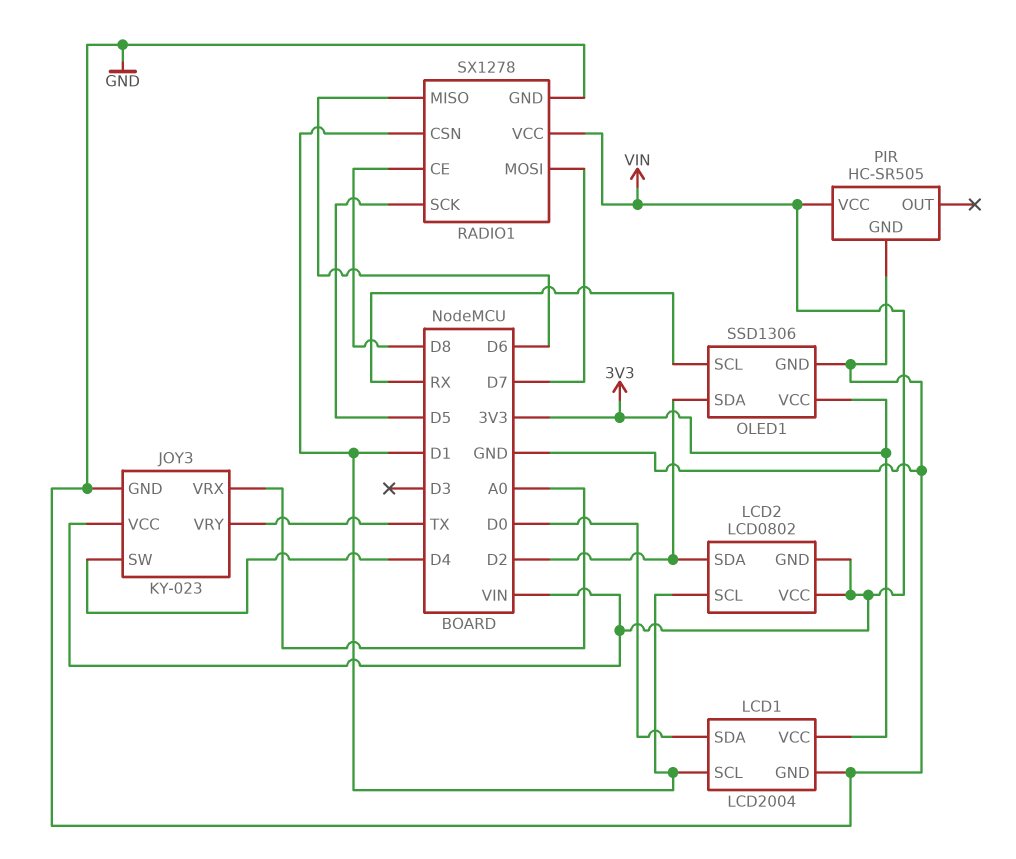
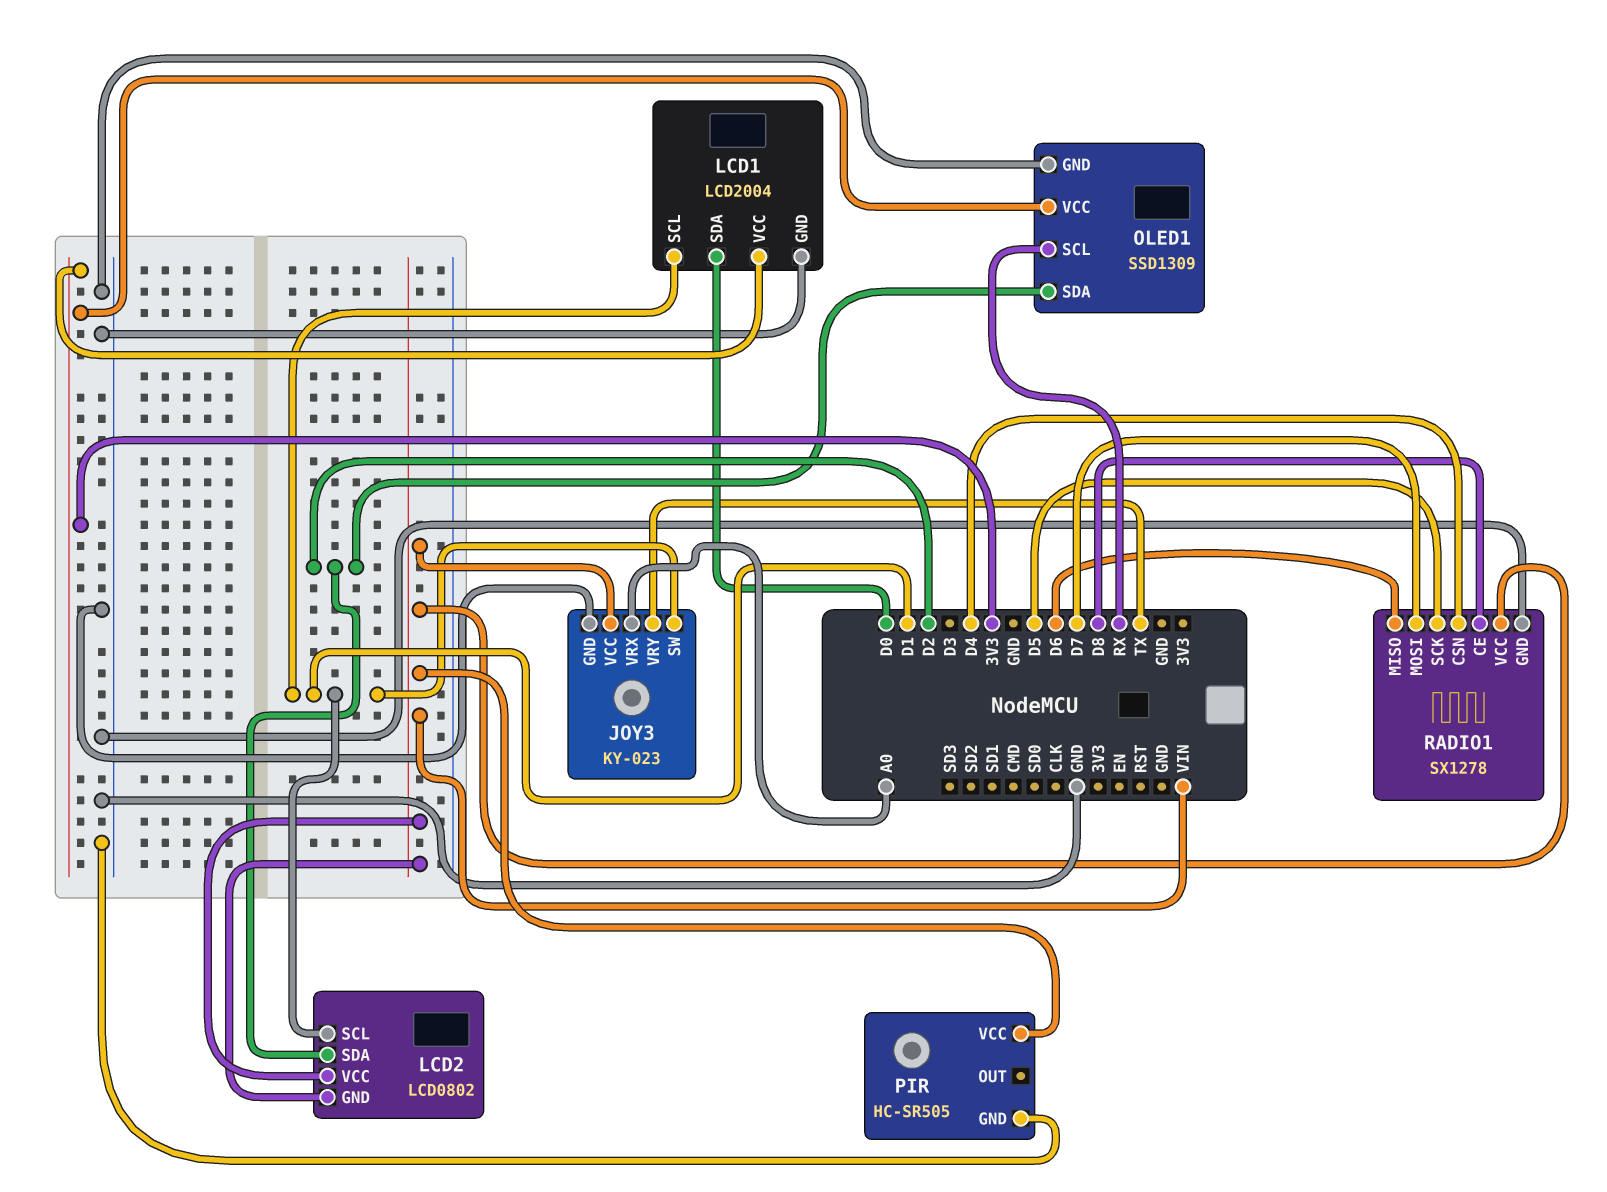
JOY3 pin SW: D4 -> D1
OLED1: SSD1306 -> SSD1309
RADIO1 pin CSN: D1 -> D4

